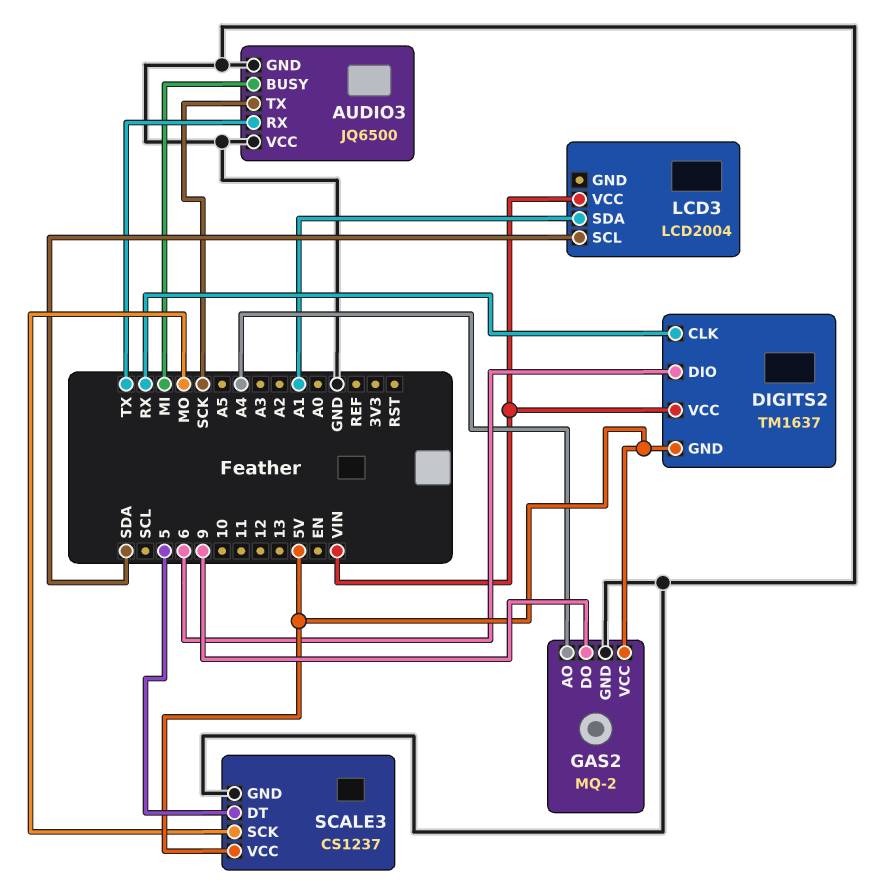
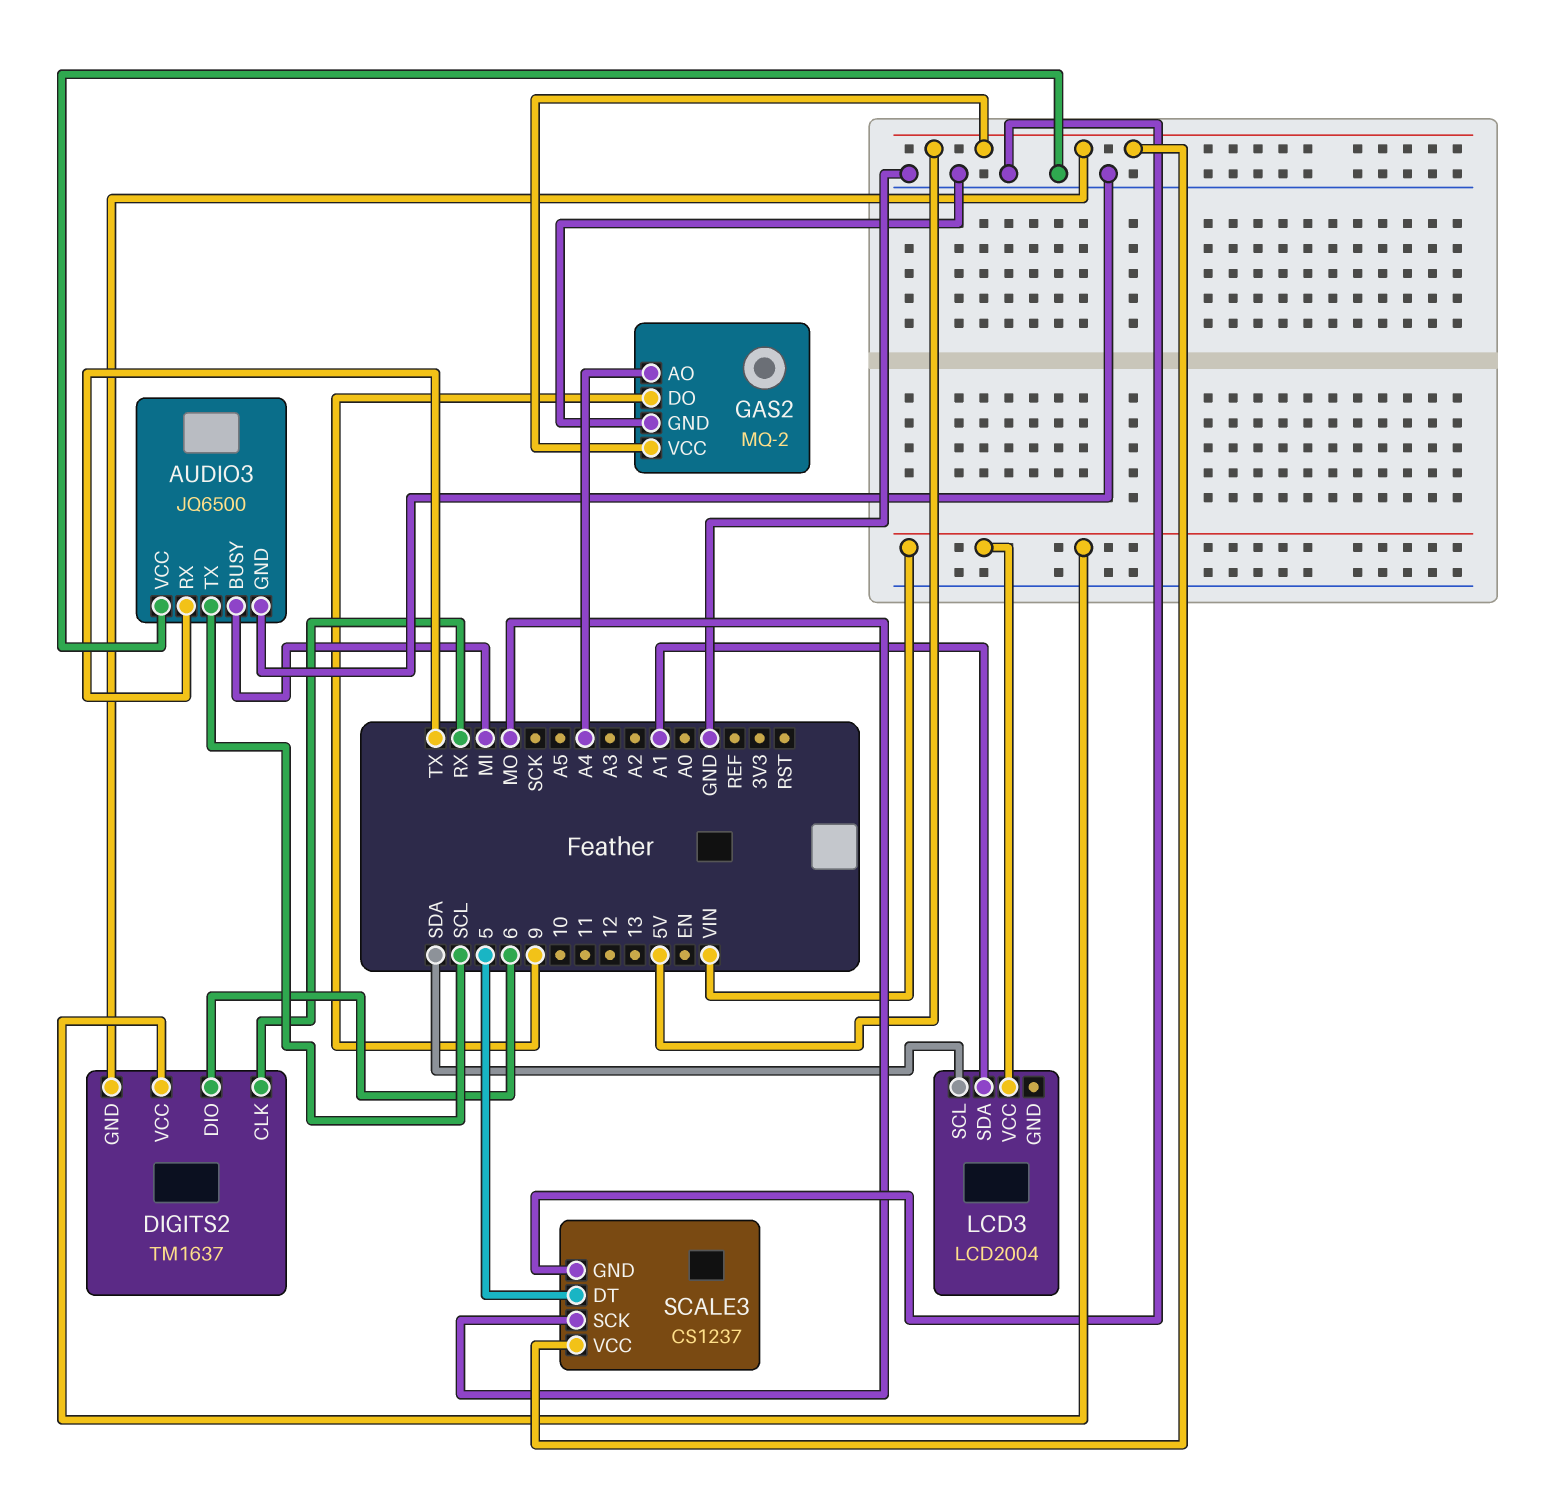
AUDIO3 pin TX: SCK -> SCL

